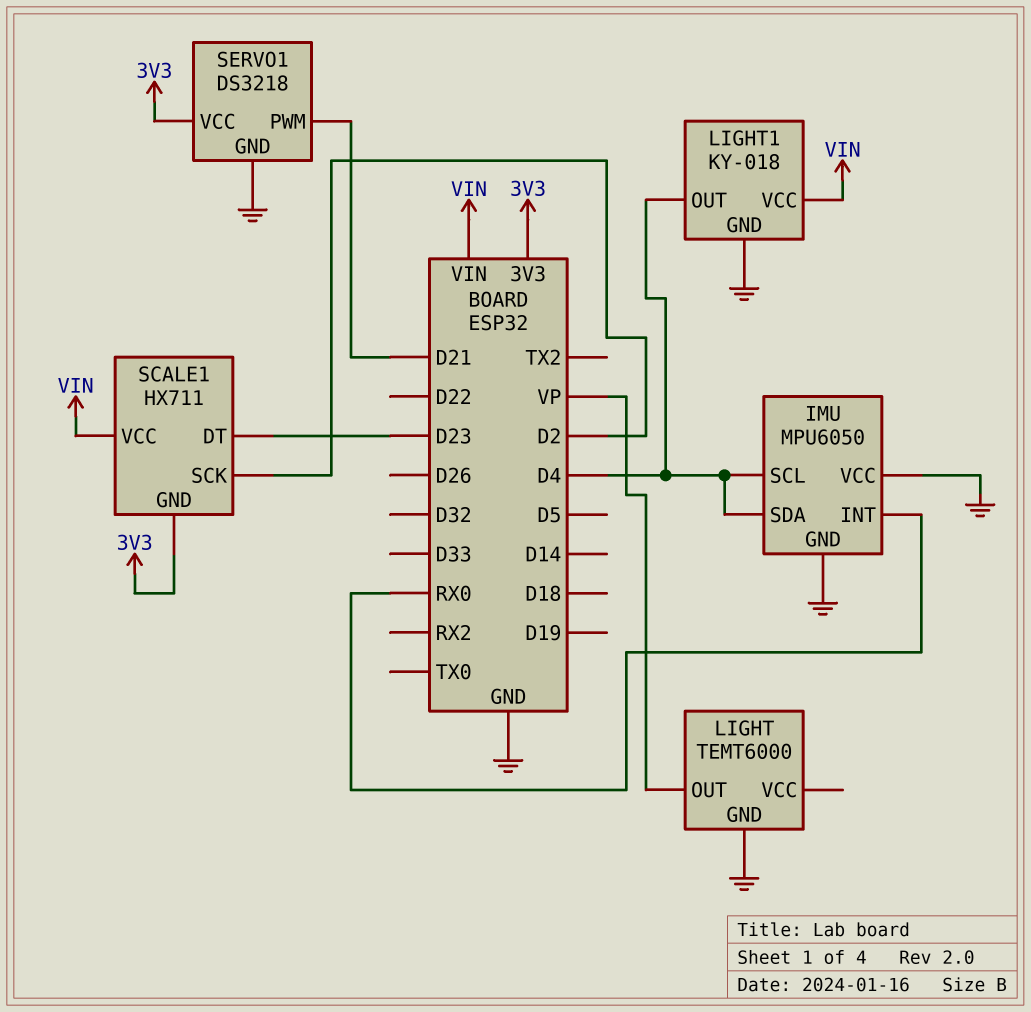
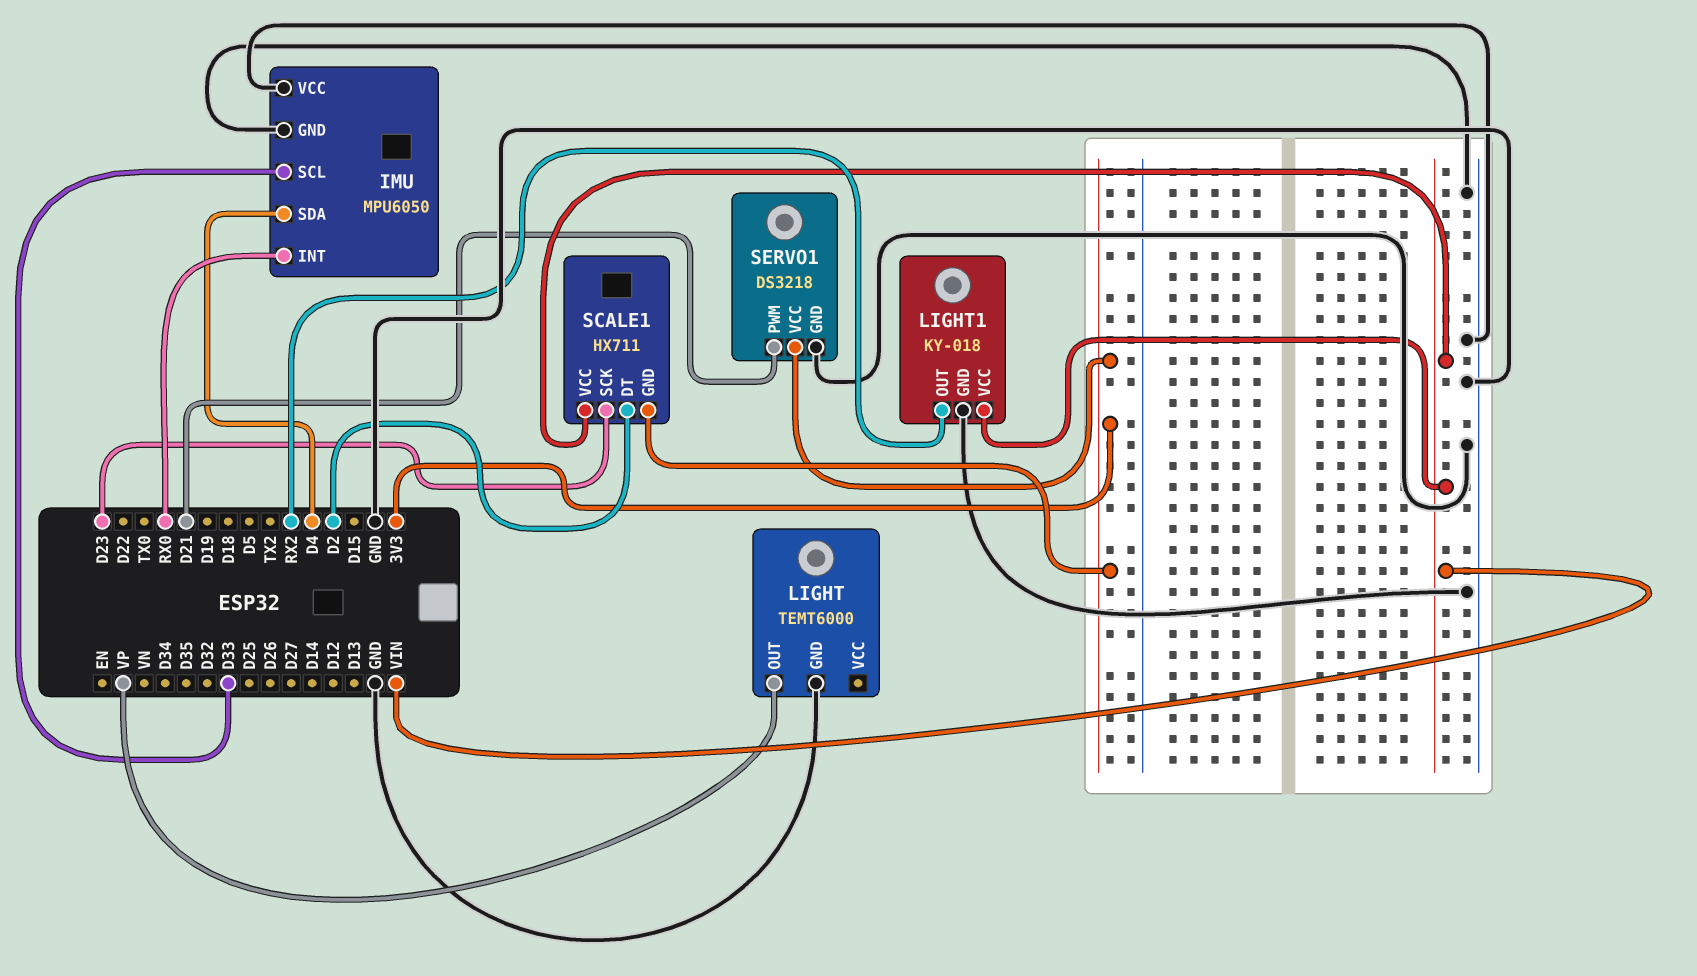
IMU pin SCL: D4 -> D33
LIGHT1 pin OUT: D4 -> RX2
SCALE1 pin DT: D23 -> D2
SCALE1 pin SCK: D2 -> D23

